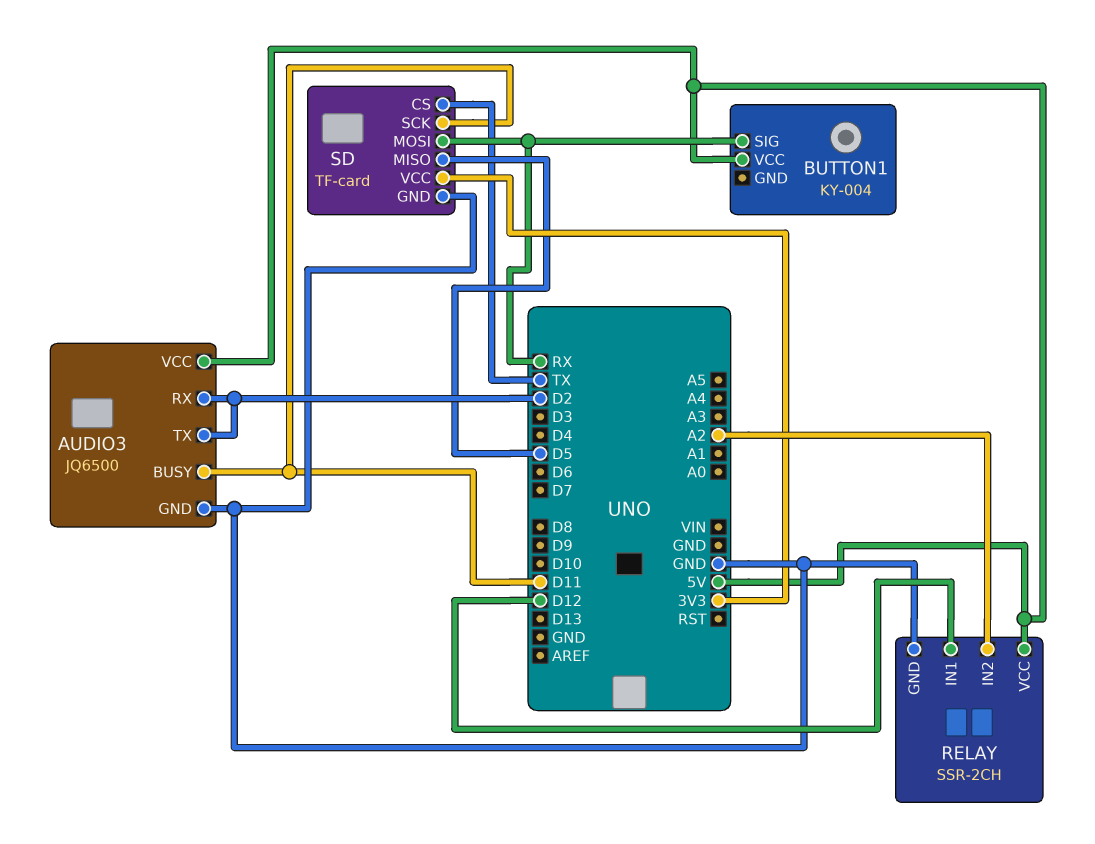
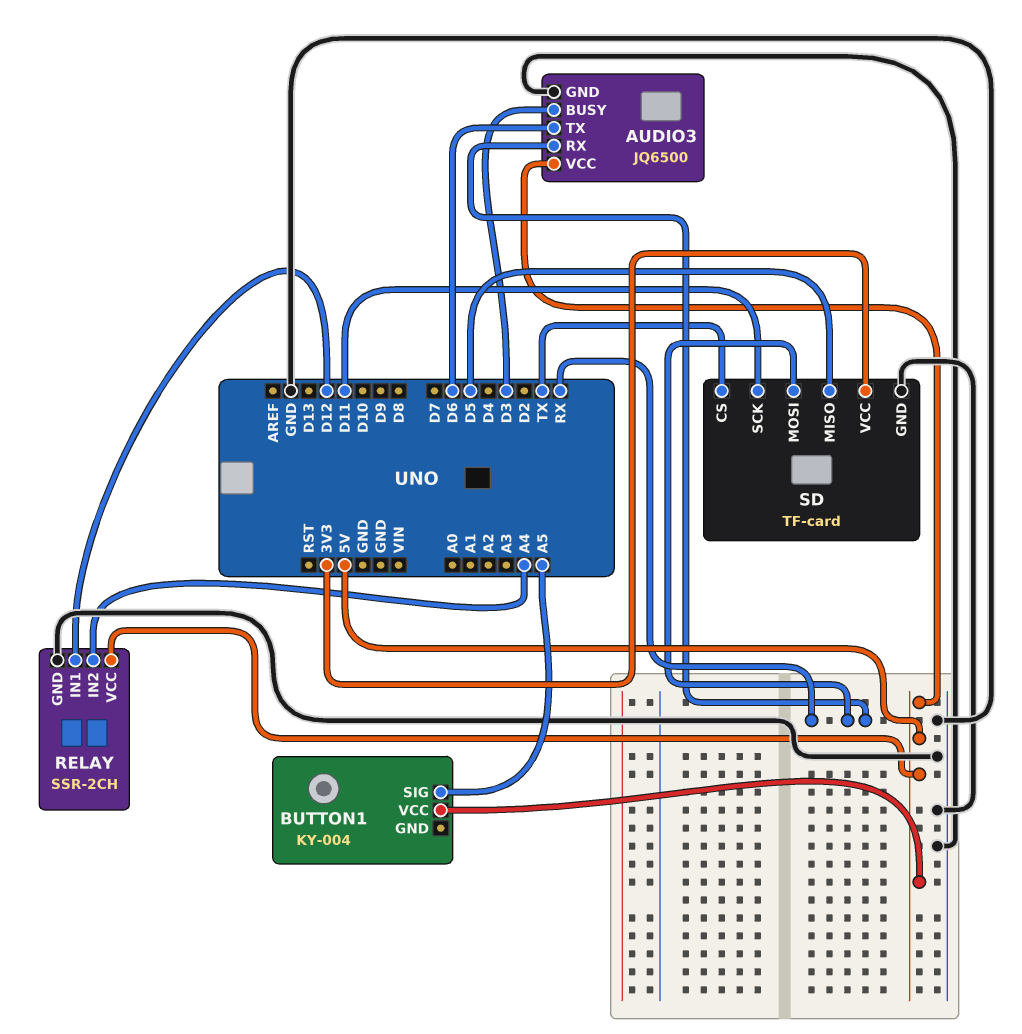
AUDIO3 pin BUSY: D11 -> D3
AUDIO3 pin RX: D2 -> RX
AUDIO3 pin TX: D2 -> D6
BUTTON1 pin SIG: RX -> A5
RELAY pin IN2: A2 -> A4

